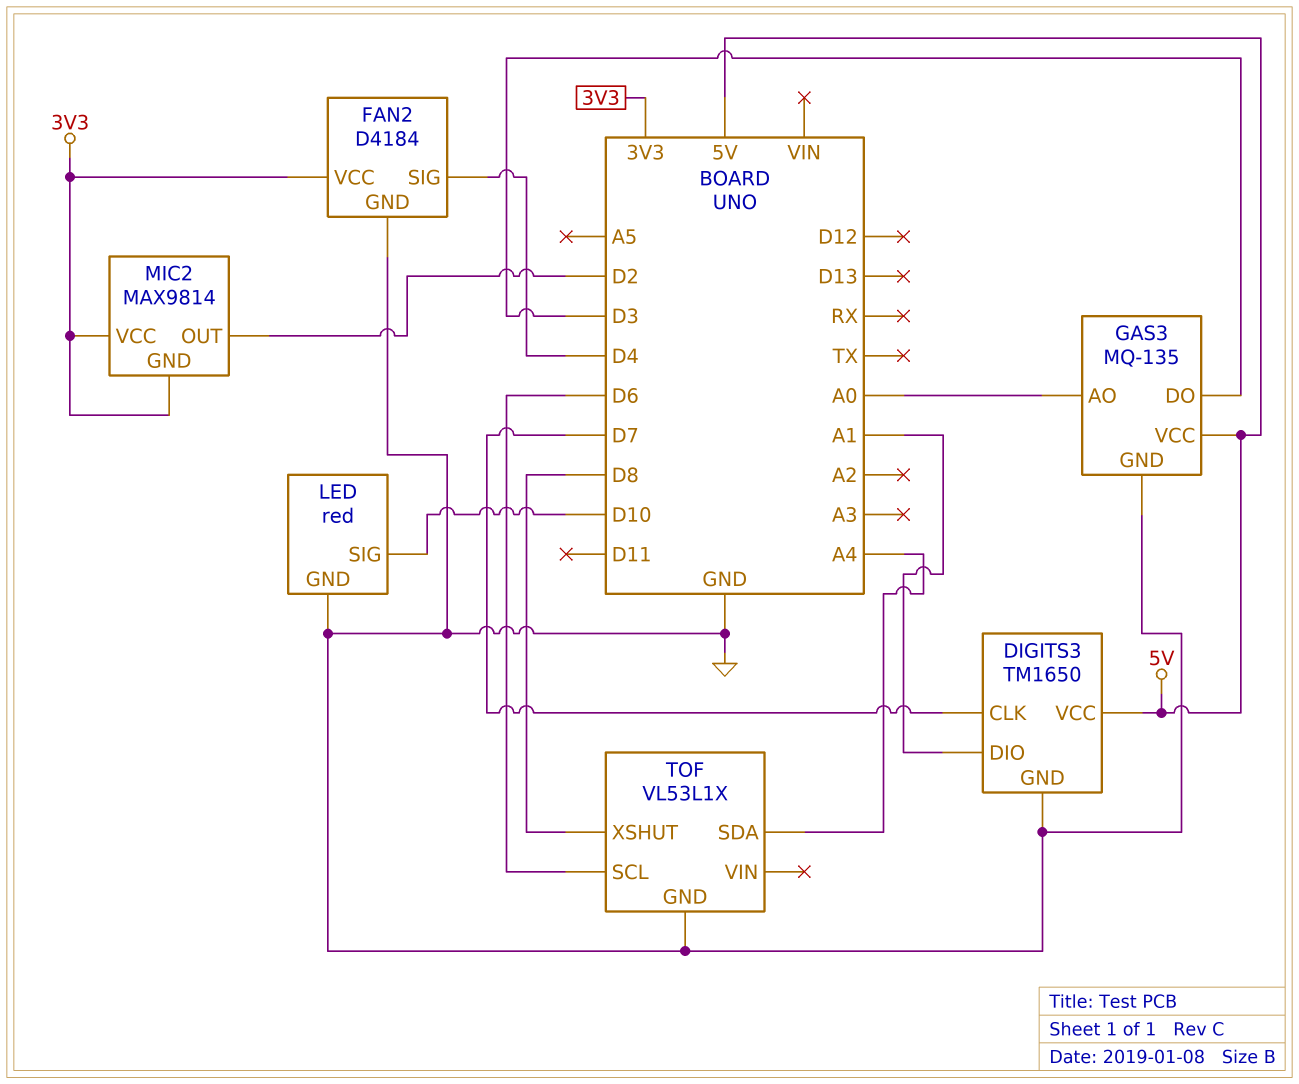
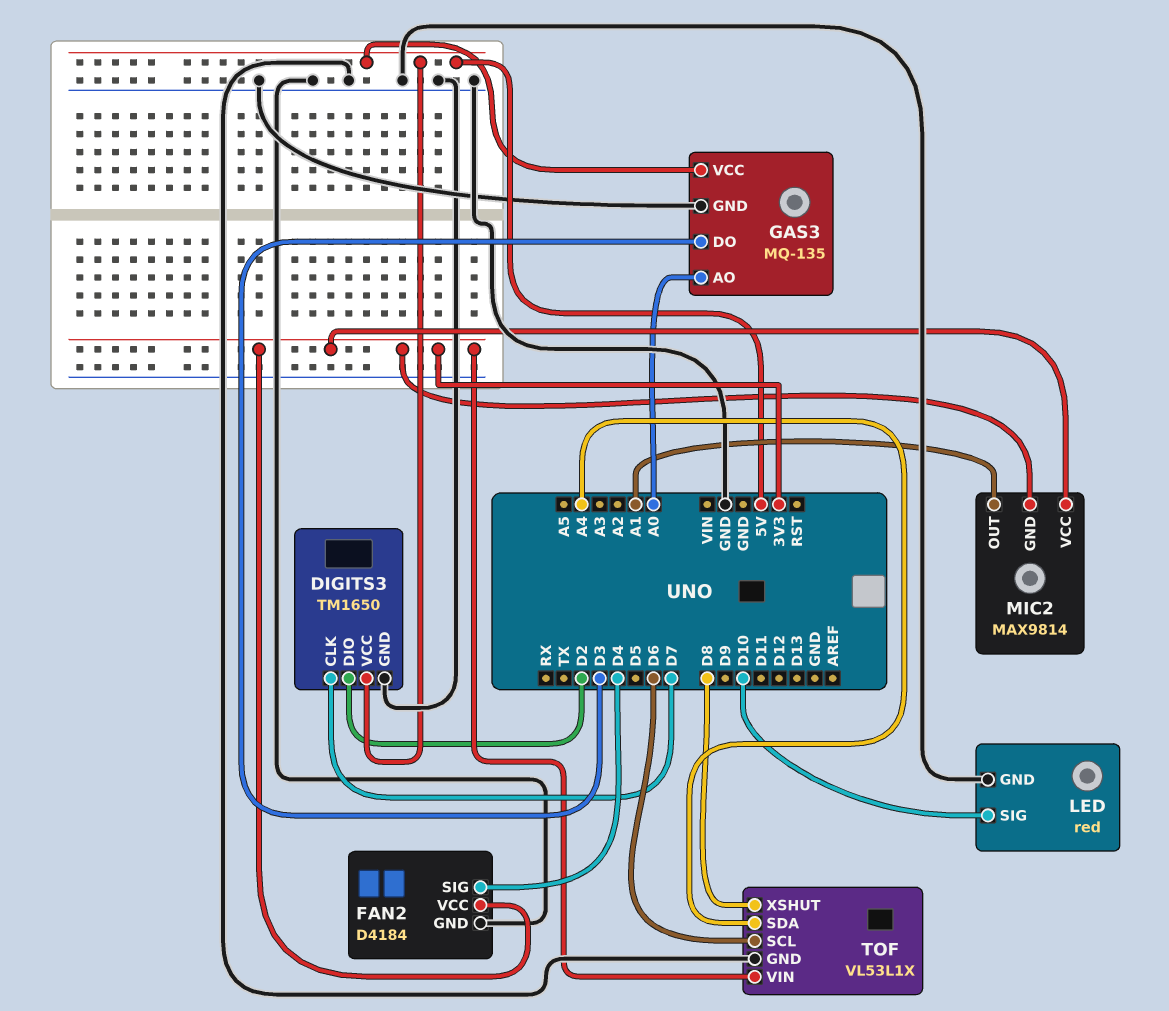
DIGITS3 pin DIO: A1 -> D2
MIC2 pin OUT: D2 -> A1
TOF pin VIN: none -> 3V3

